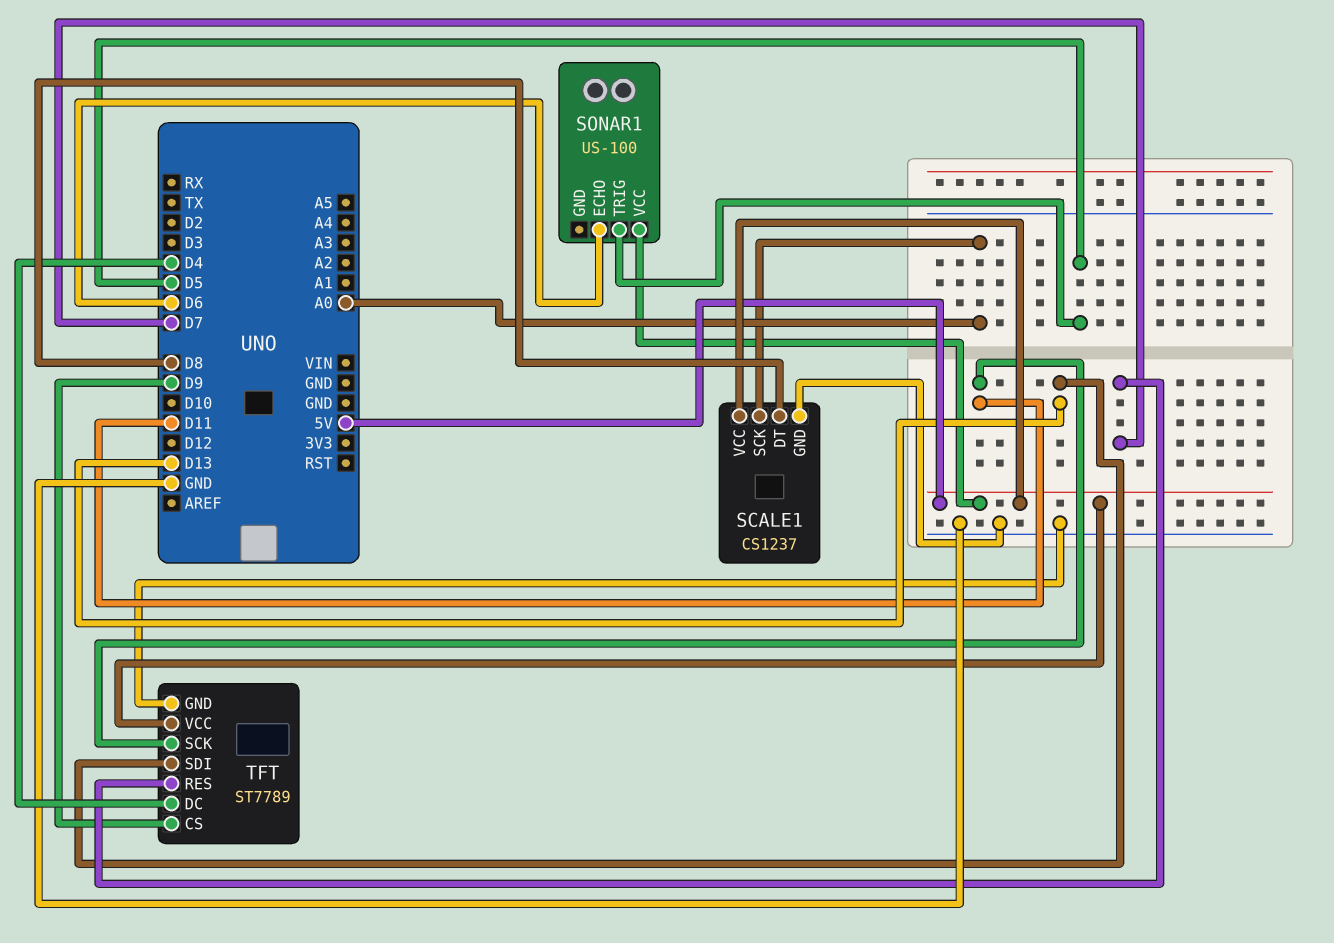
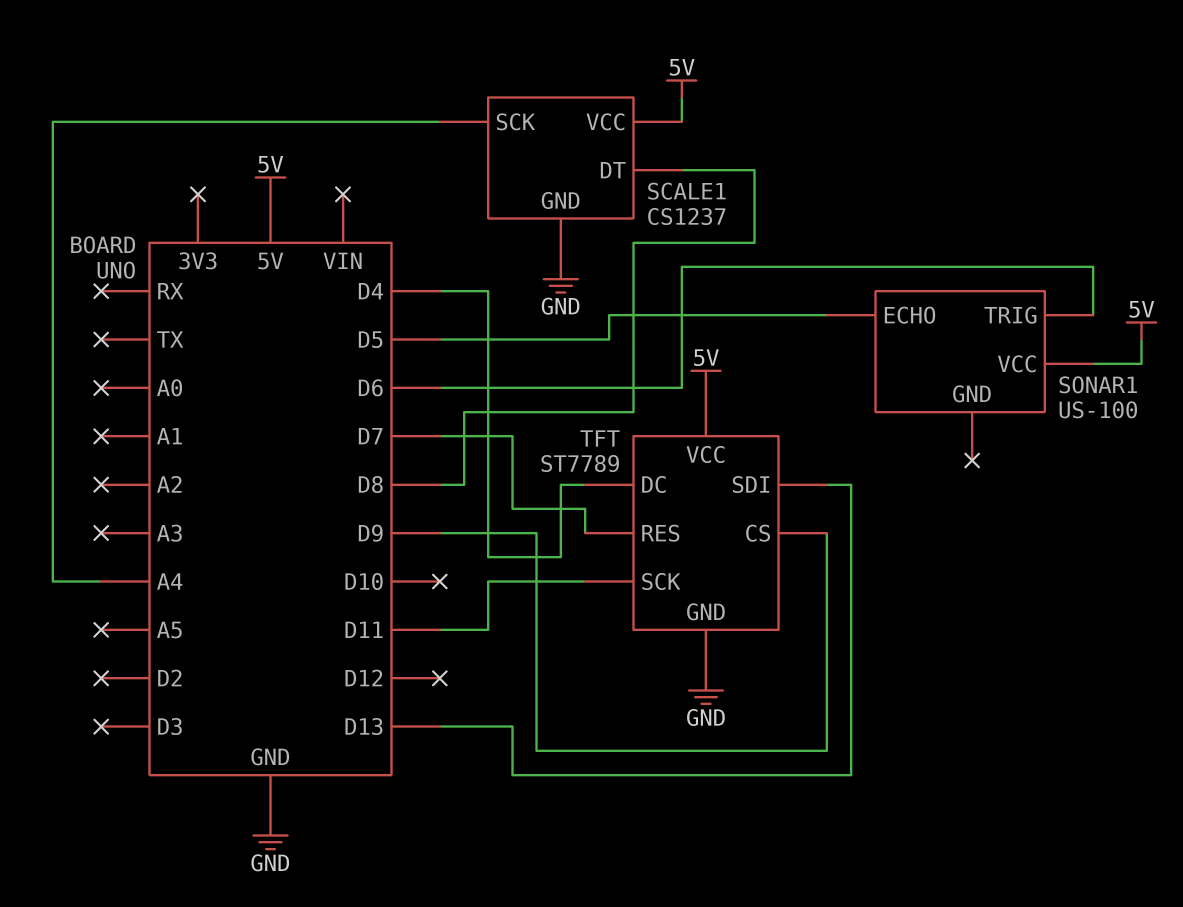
SCALE1 pin SCK: A0 -> A4
SONAR1 pin ECHO: D6 -> D5
SONAR1 pin TRIG: D5 -> D6

